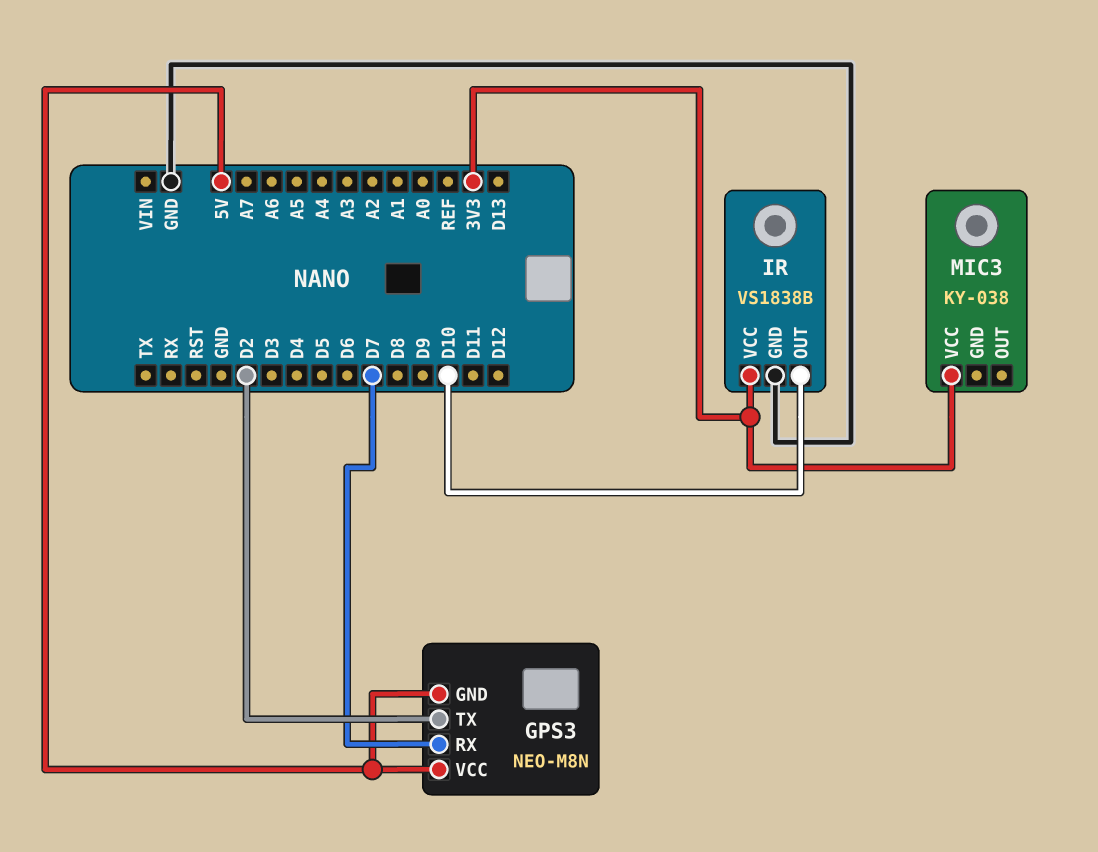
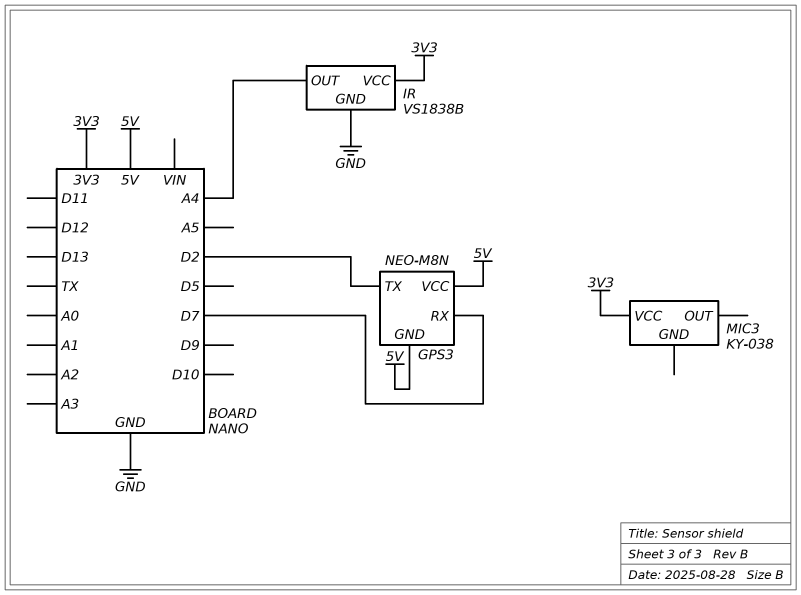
IR pin OUT: D10 -> A4

